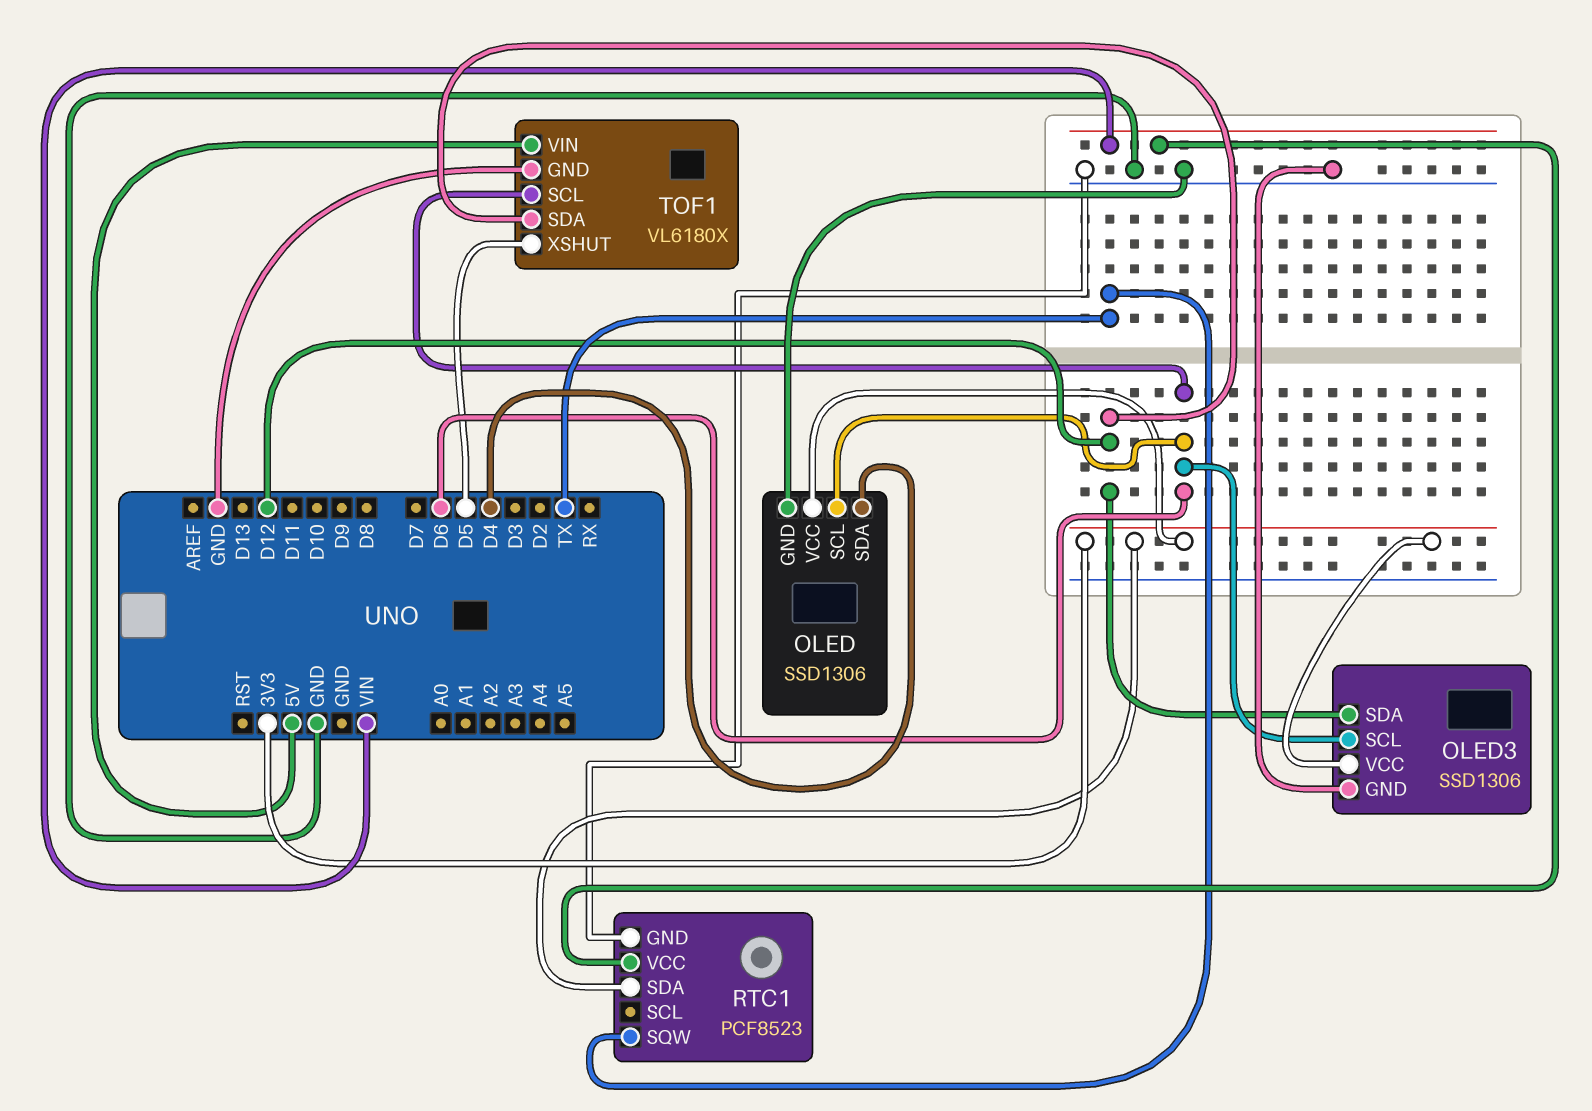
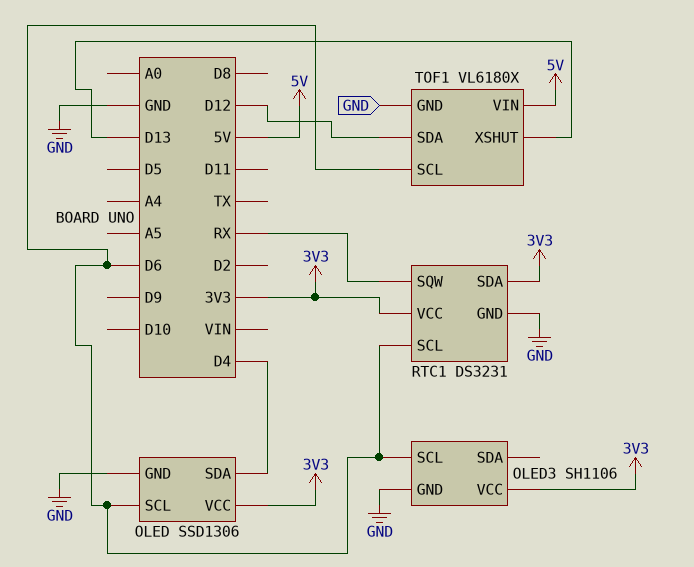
OLED3: SSD1306 -> SH1106
OLED3 pin SDA: D12 -> none
RTC1: PCF8523 -> DS3231
RTC1 pin SCL: none -> D6
RTC1 pin SQW: TX -> RX
RTC1 pin VCC: VIN -> 3V3
TOF1 pin XSHUT: D5 -> D13

